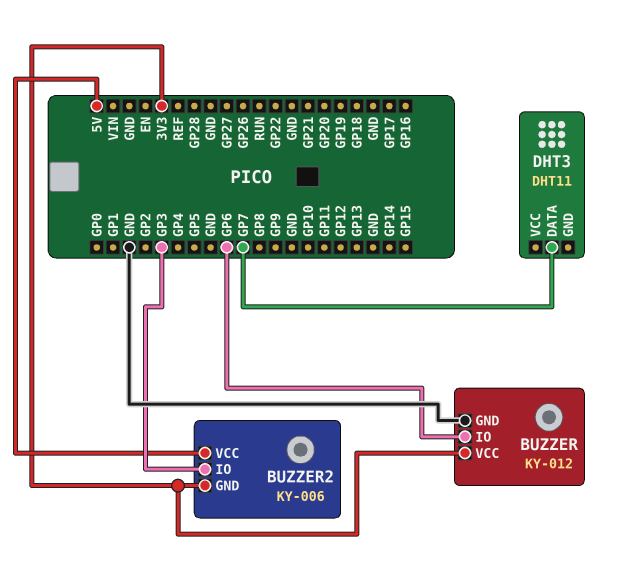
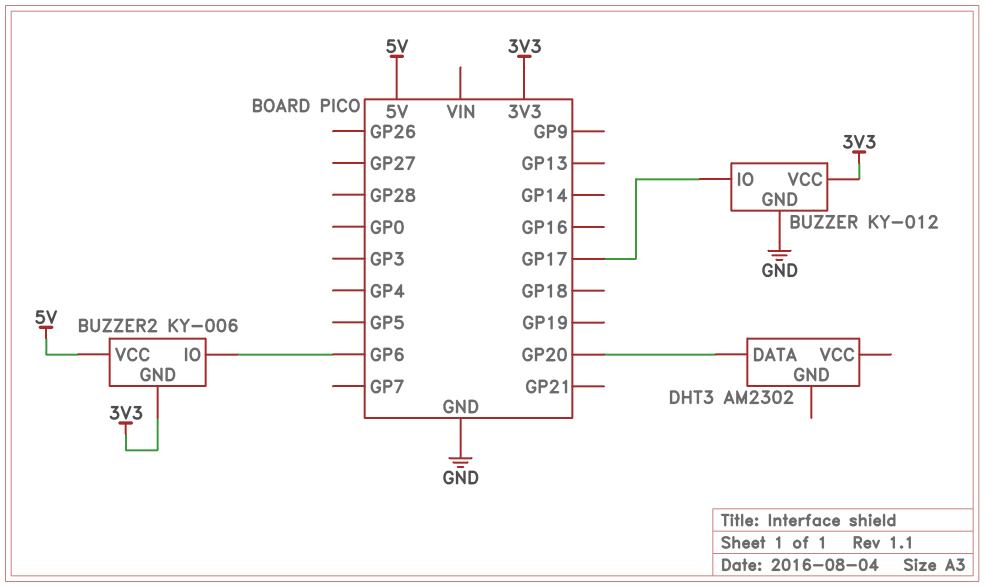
BUZZER pin IO: GP6 -> GP17
BUZZER2 pin IO: GP3 -> GP6
DHT3: DHT11 -> AM2302
DHT3 pin DATA: GP7 -> GP20

